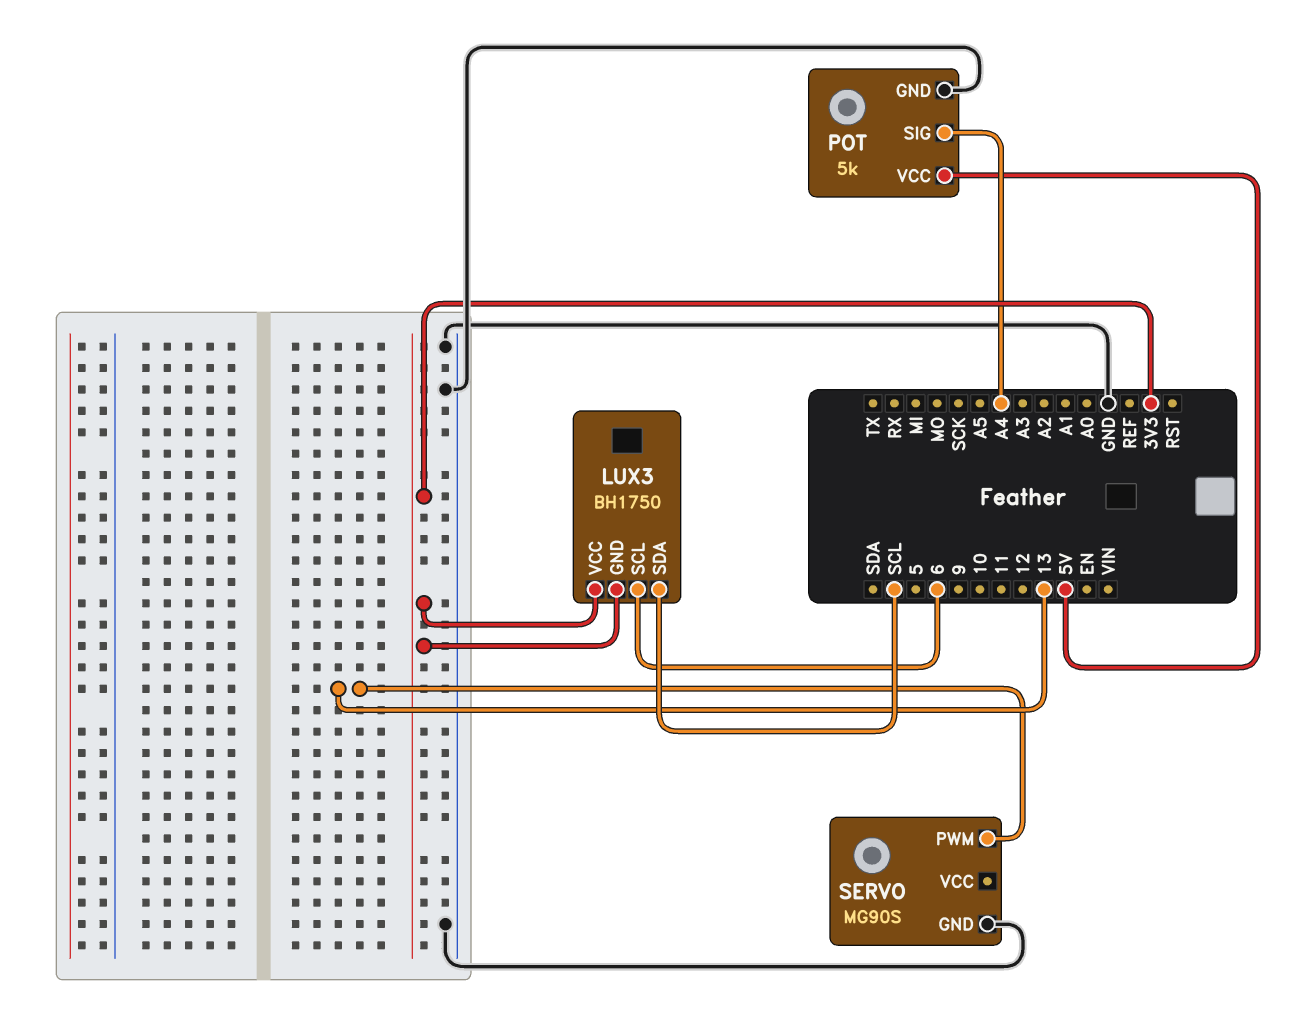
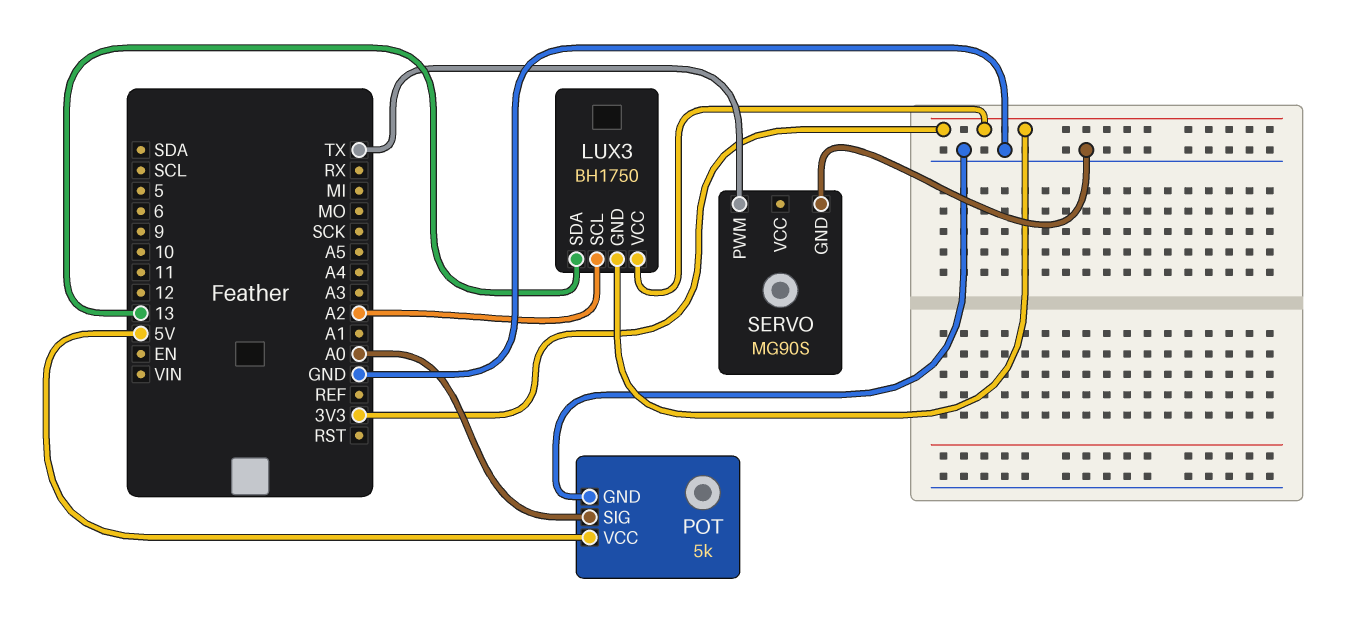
LUX3 pin SCL: 6 -> A2
LUX3 pin SDA: SCL -> 13
POT pin SIG: A4 -> A0
SERVO pin PWM: 13 -> TX

